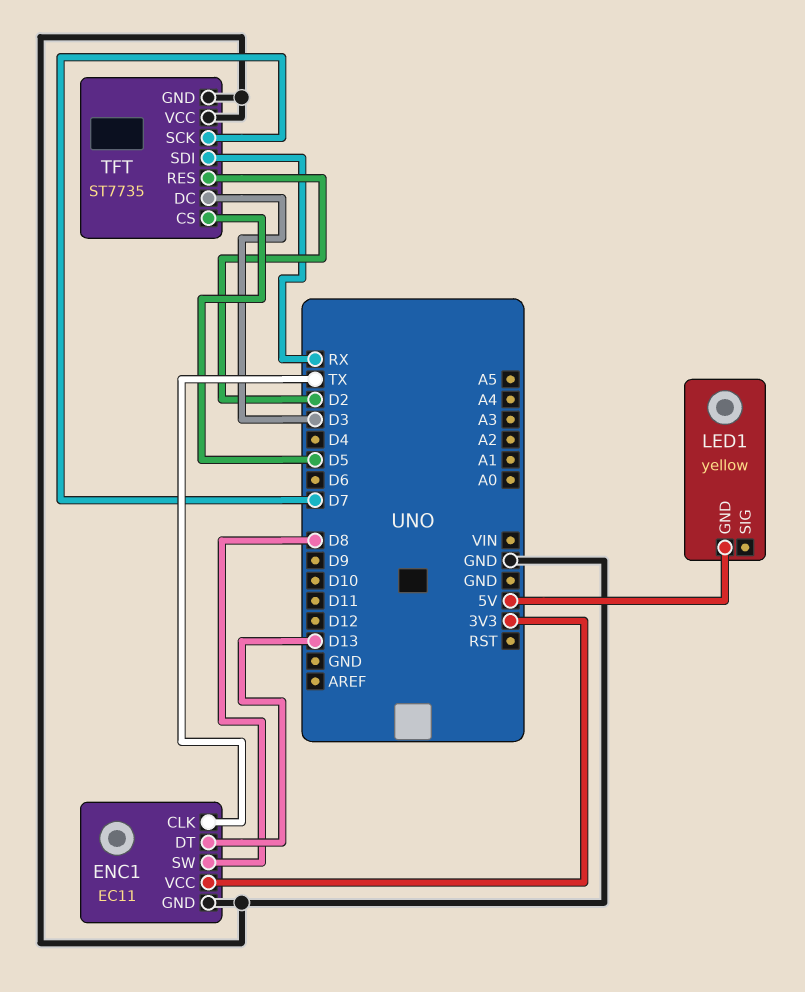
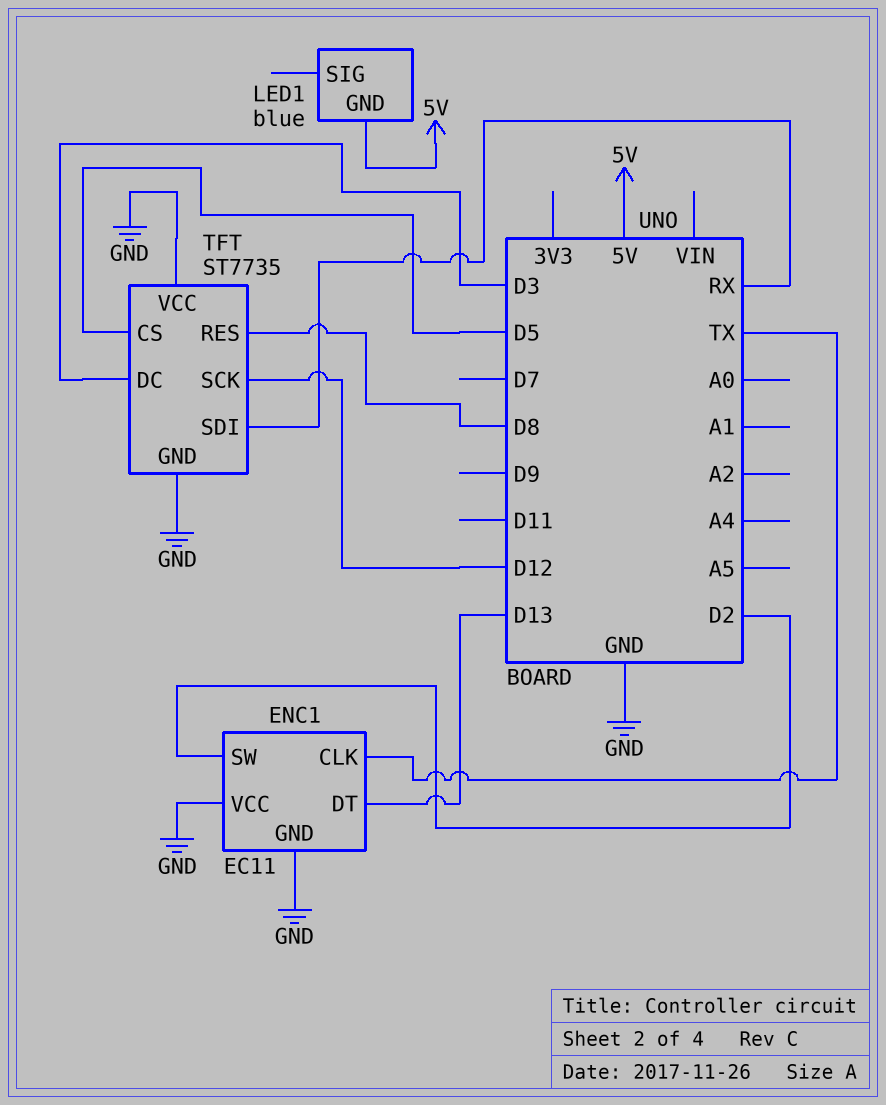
ENC1 pin SW: D8 -> D2
ENC1 pin VCC: 3V3 -> GND
LED1: yellow -> blue
TFT pin RES: D2 -> D8
TFT pin SCK: D7 -> D12

